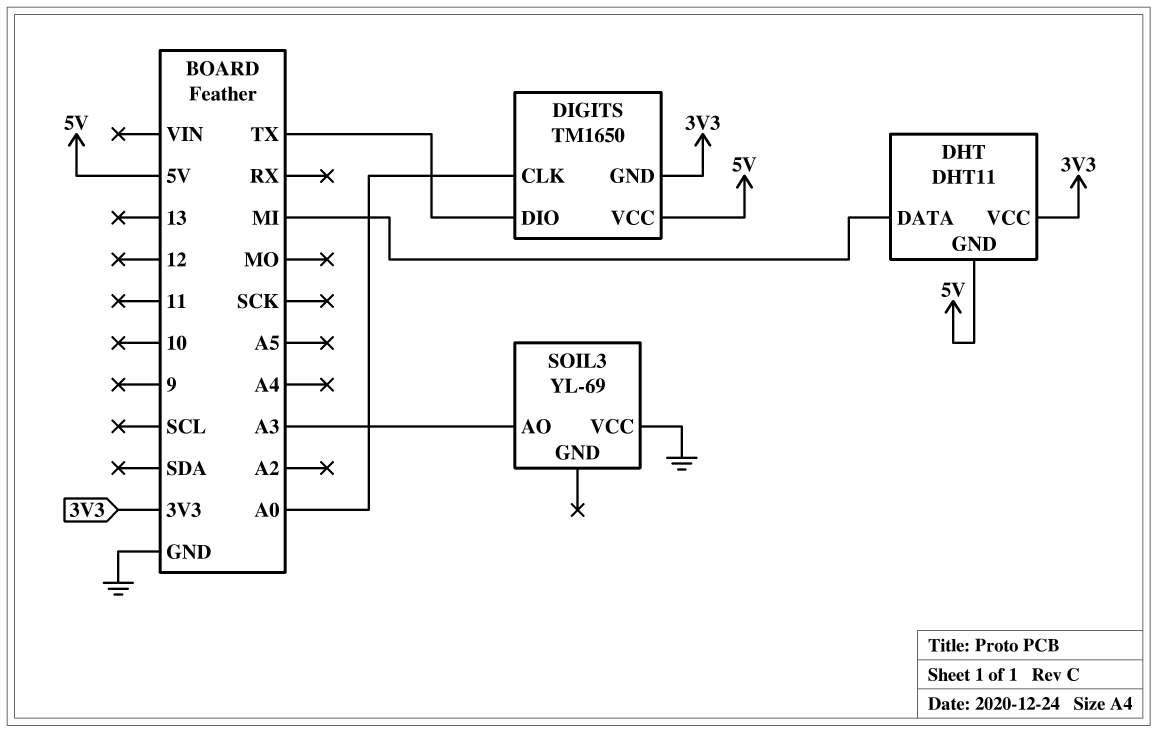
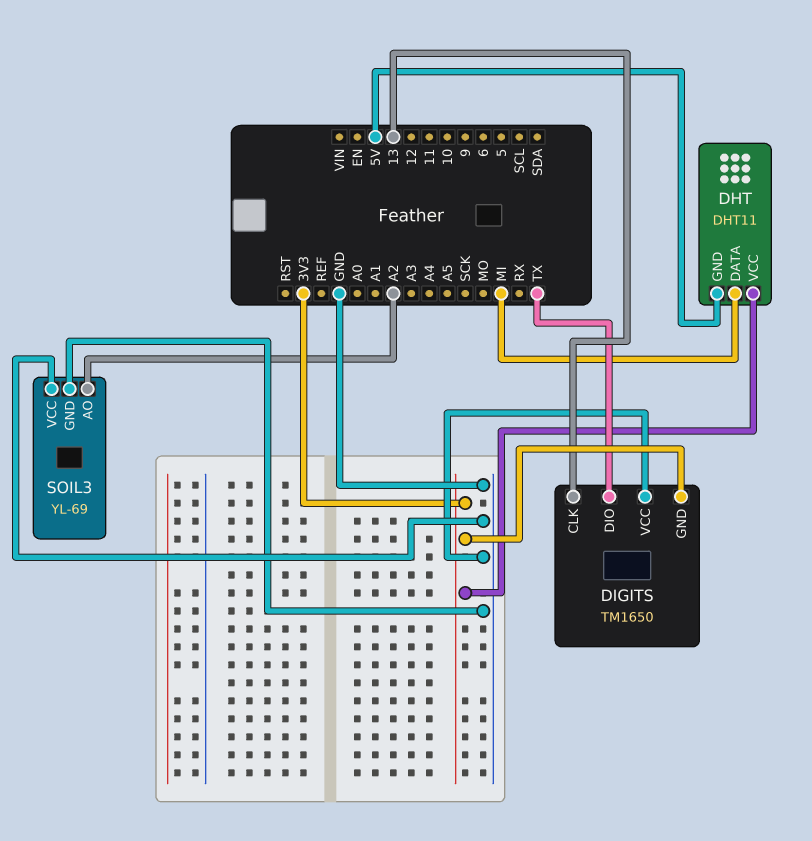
DIGITS pin CLK: A0 -> 13
DIGITS pin VCC: 5V -> GND
SOIL3 pin AO: A3 -> A2
SOIL3 pin GND: none -> GND

